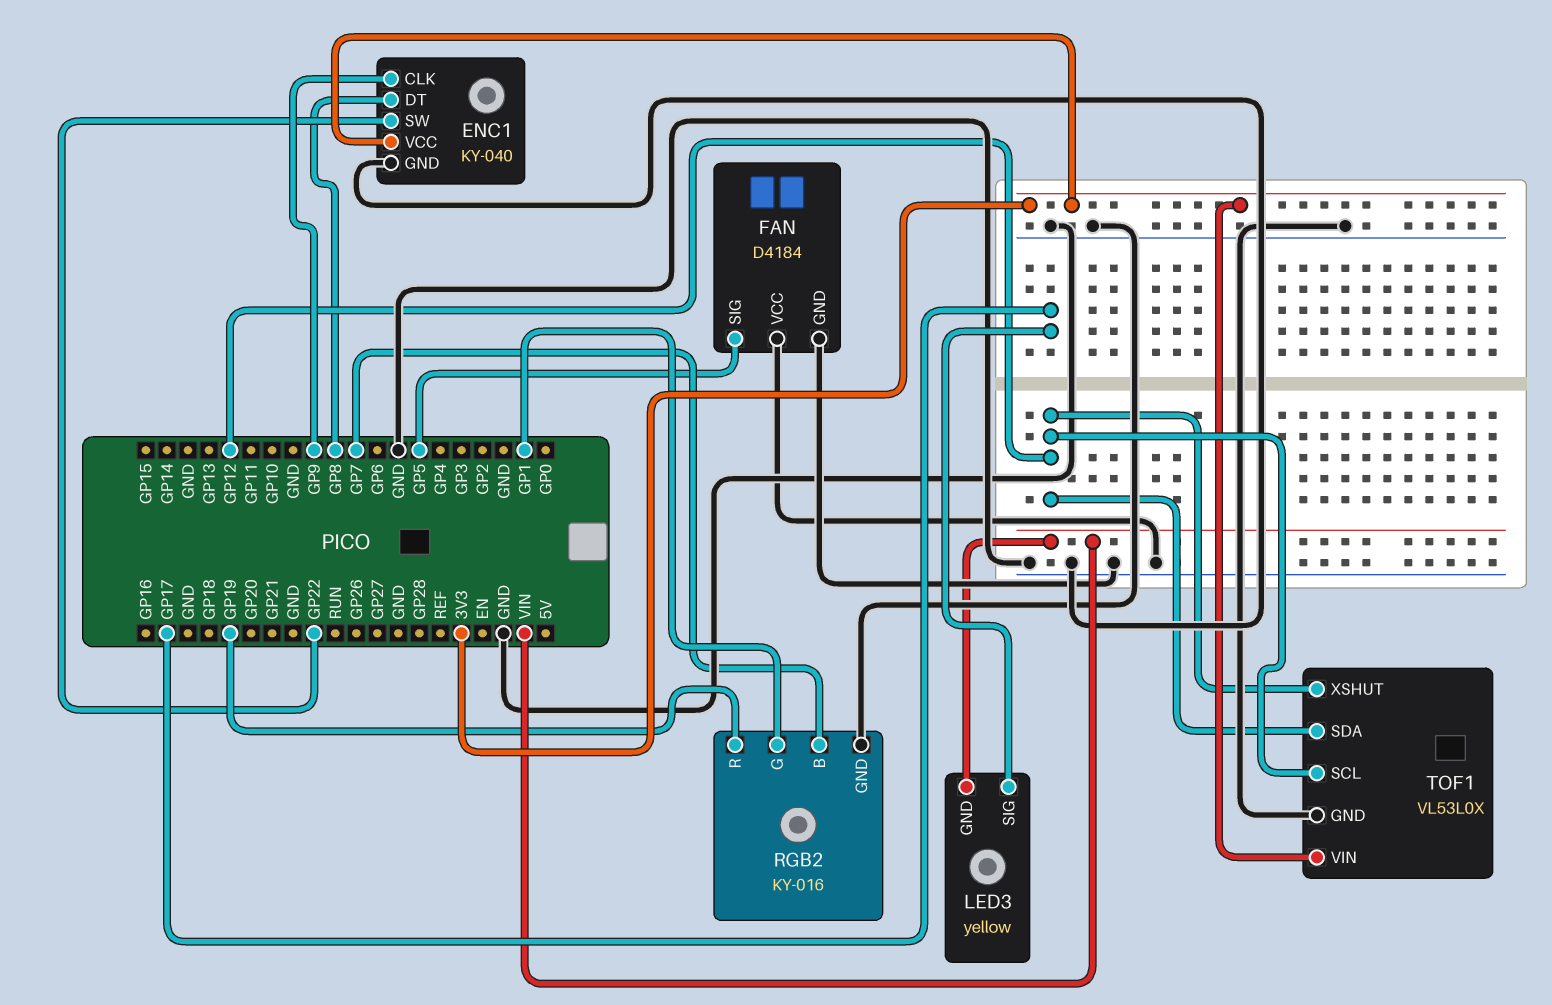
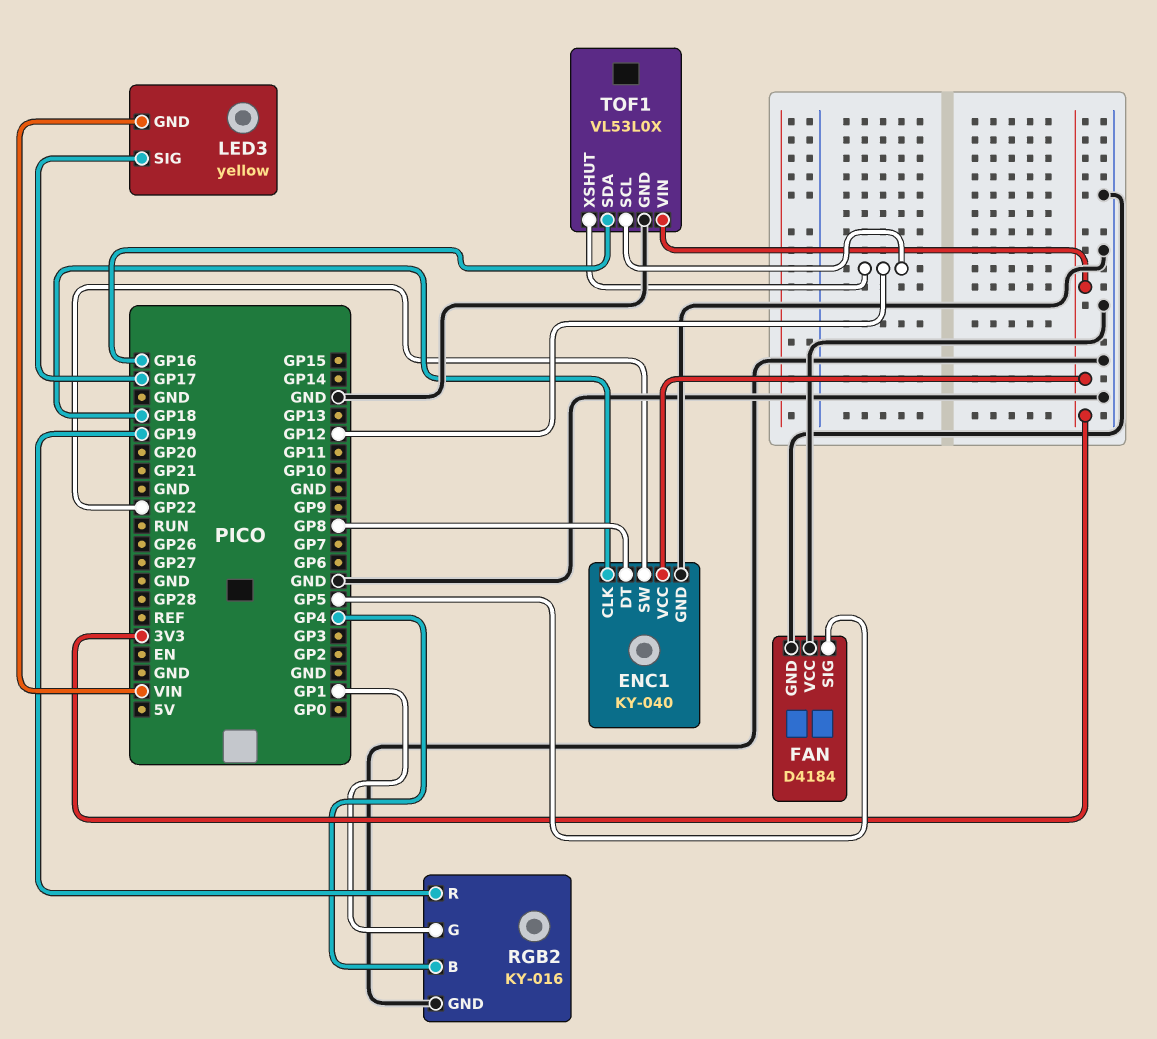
ENC1 pin CLK: GP9 -> GP18
RGB2 pin B: GP7 -> GP4
TOF1 pin SDA: GP12 -> GP16

